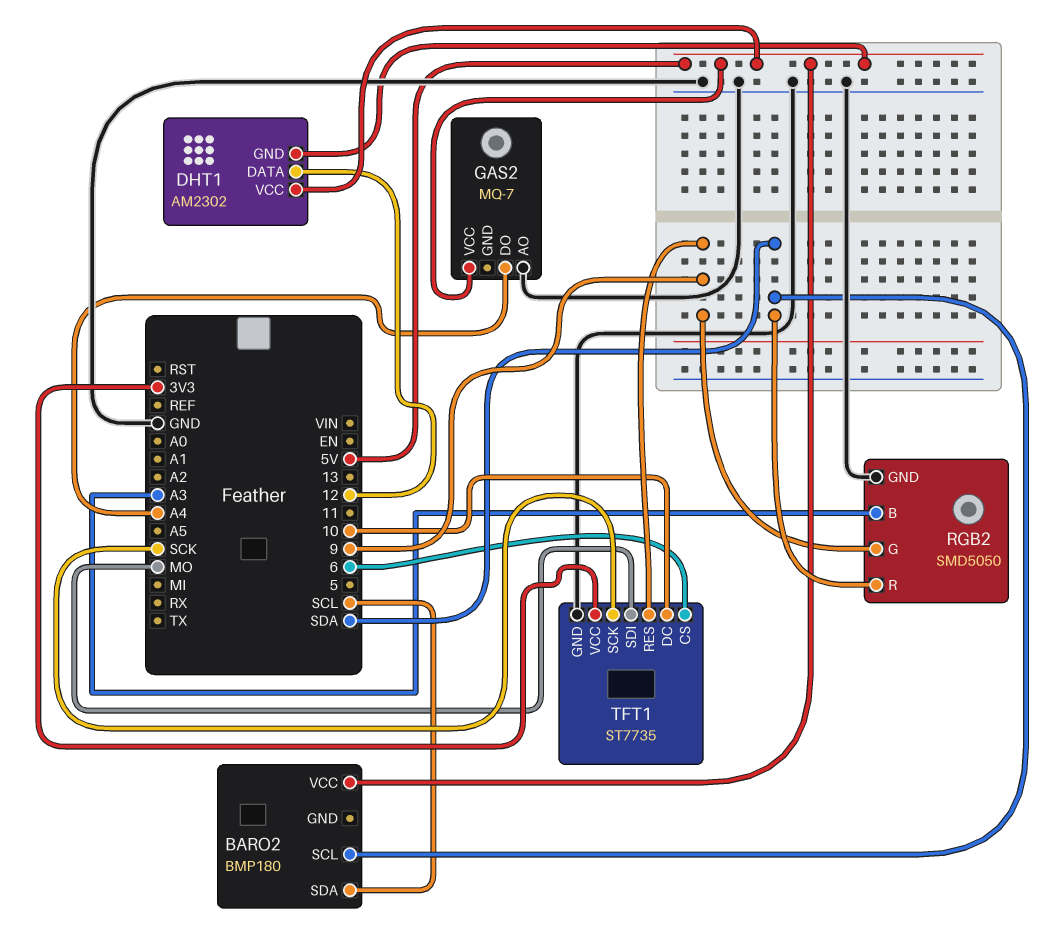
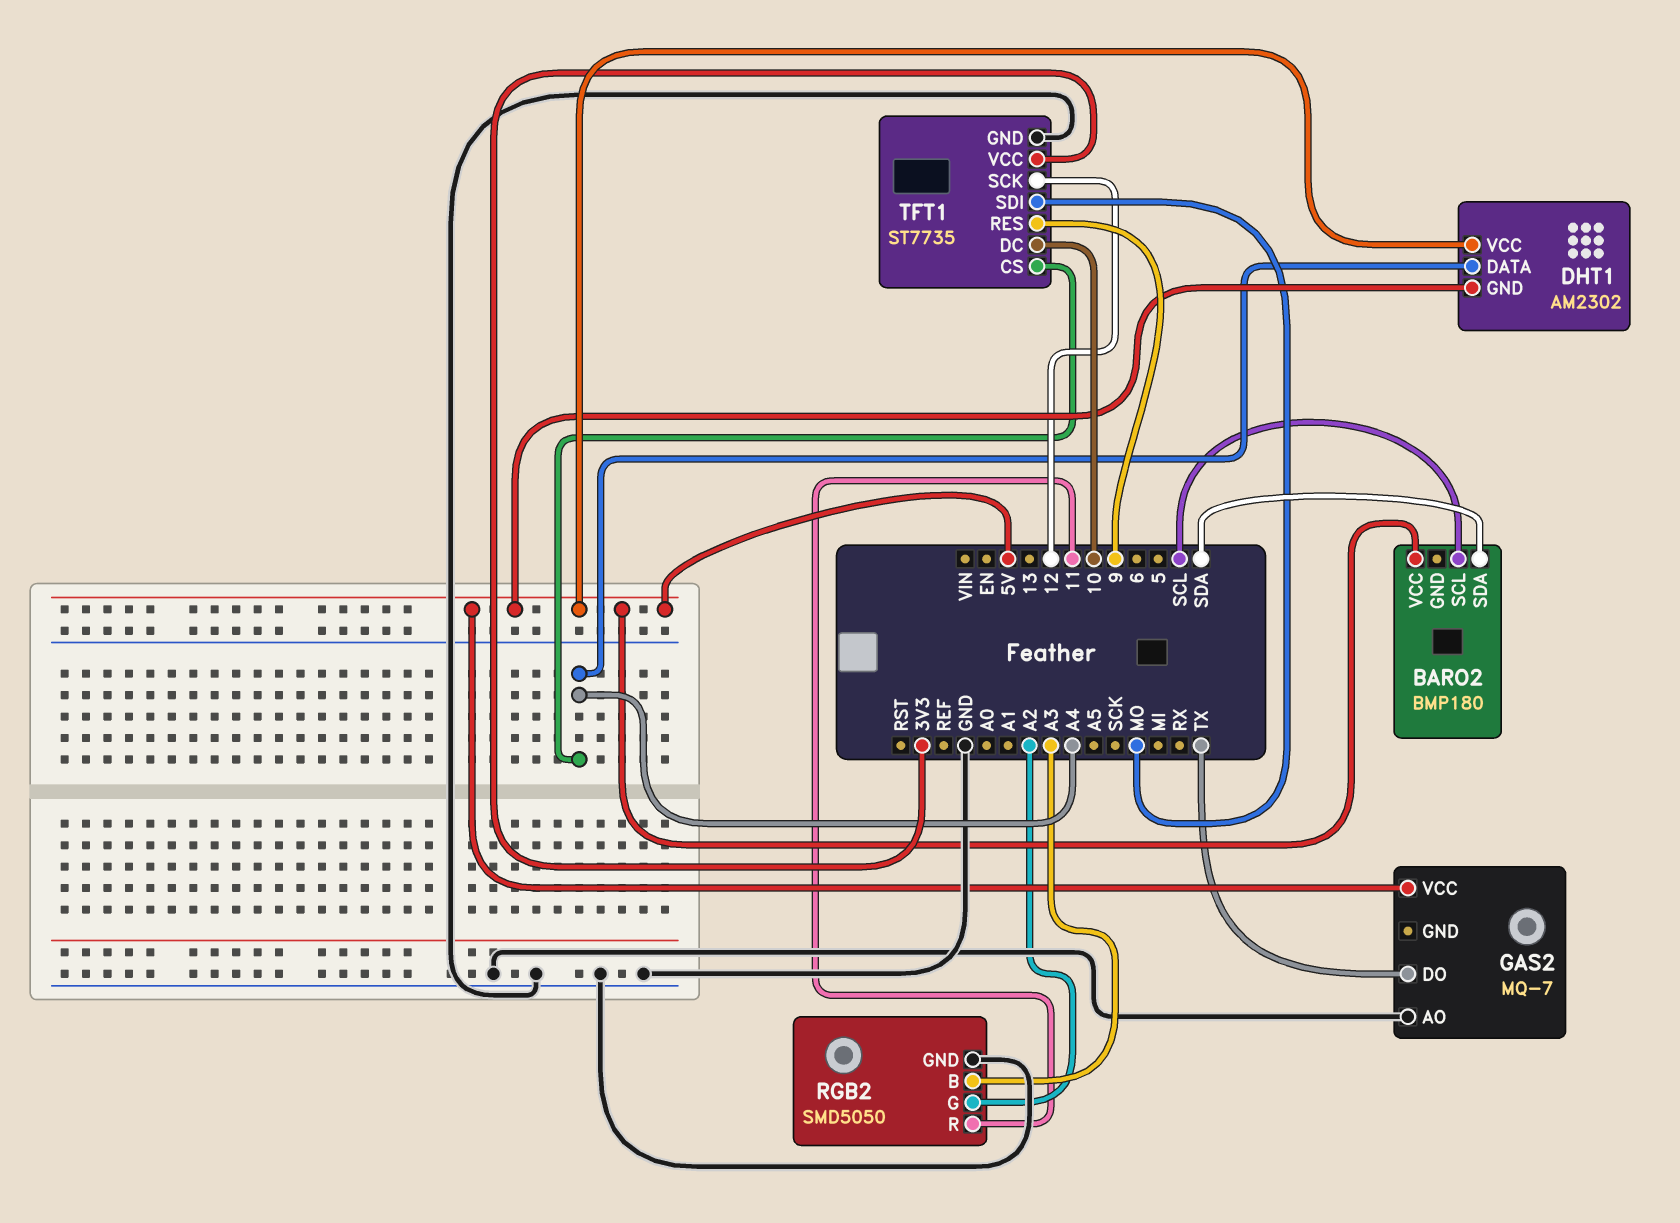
BARO2 pin SCL: SDA -> SCL
BARO2 pin SDA: SCL -> SDA
DHT1 pin DATA: 12 -> A4
GAS2 pin DO: A4 -> TX
RGB2 pin G: 9 -> A2
RGB2 pin R: SDA -> 11
TFT1 pin CS: 6 -> A4
TFT1 pin SCK: SCK -> 12

